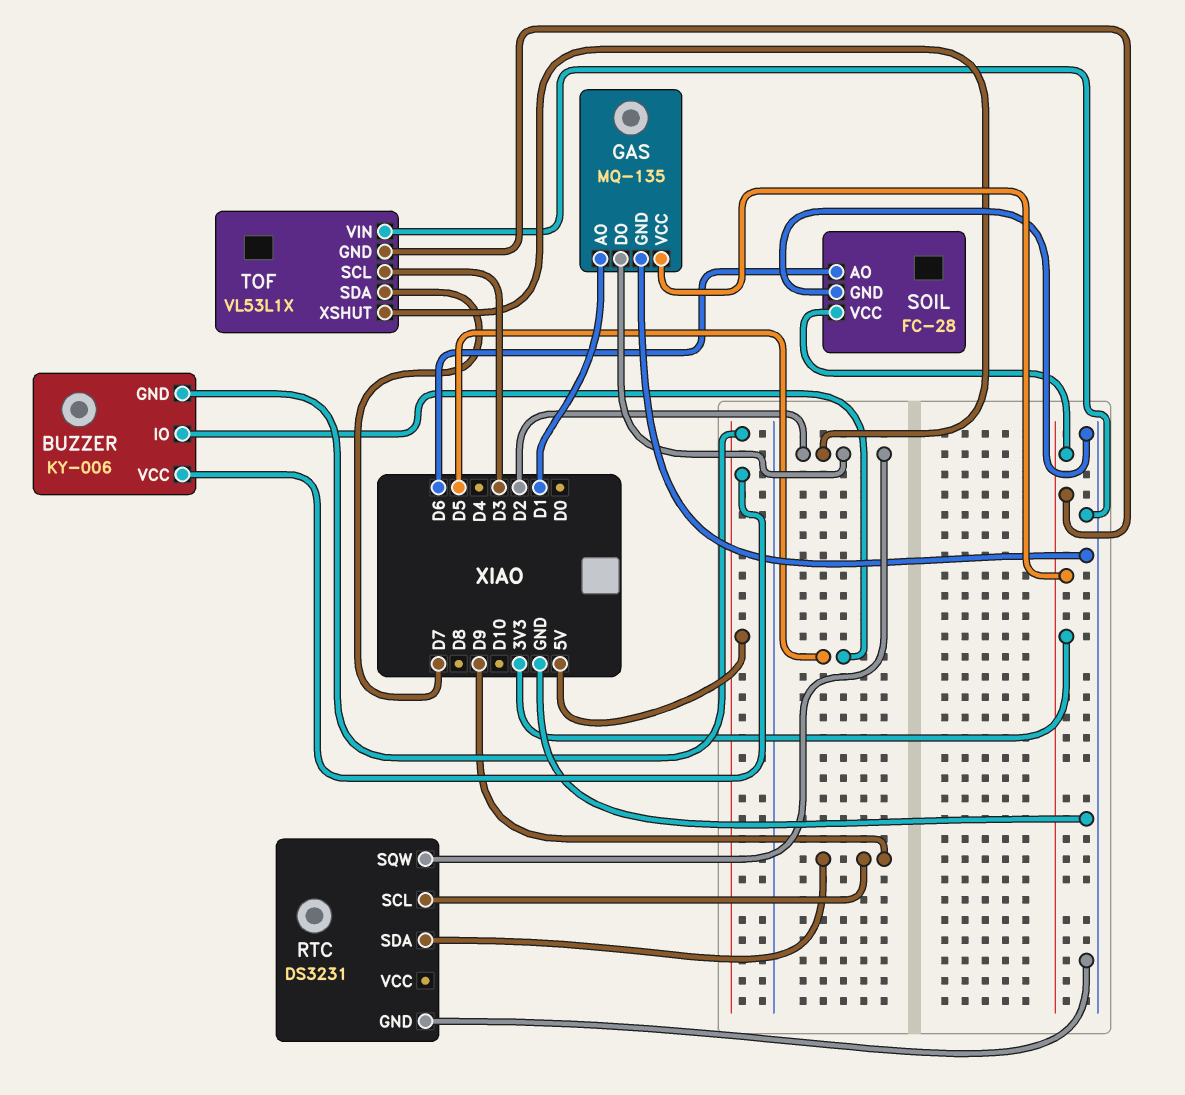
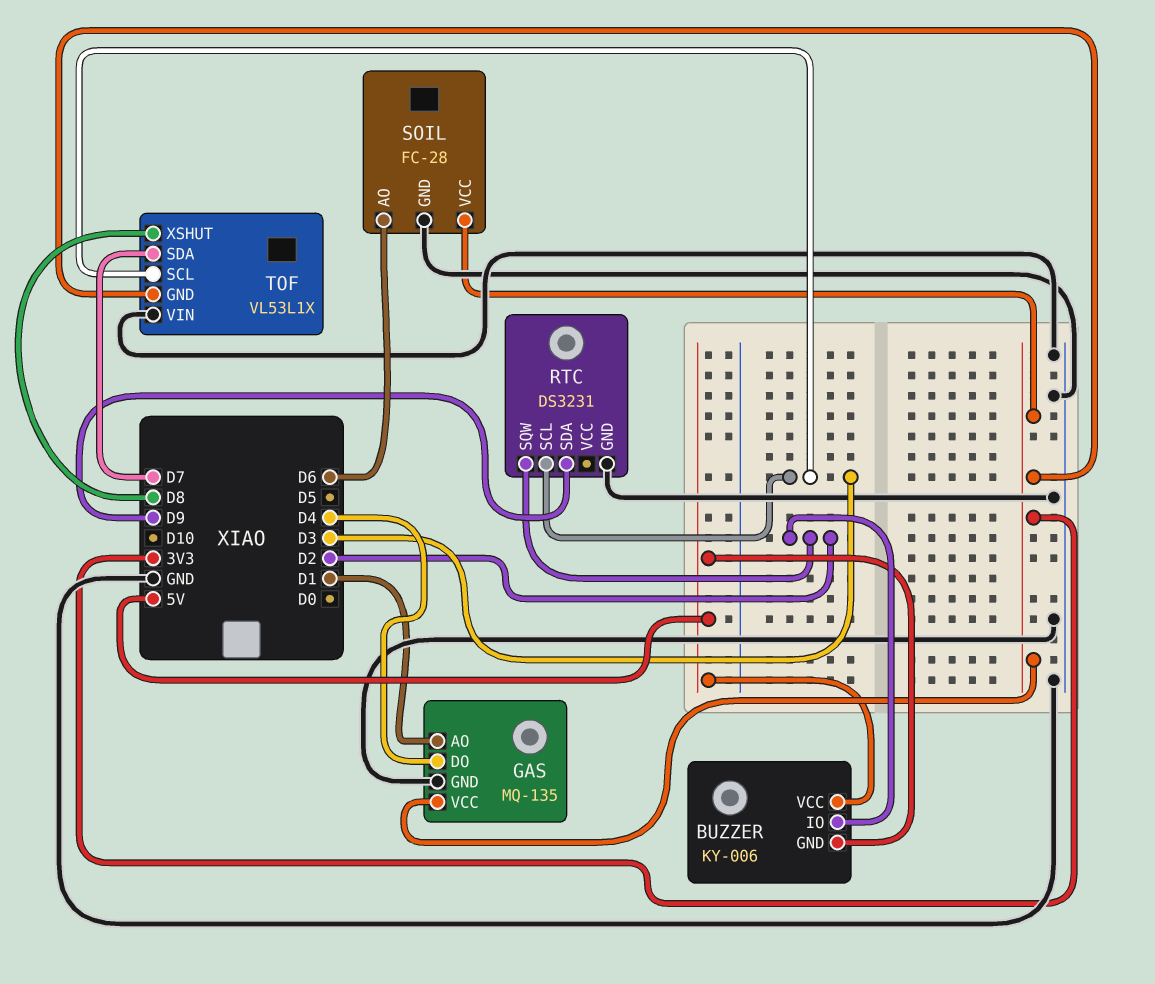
BUZZER pin IO: D5 -> D2
GAS pin DO: D2 -> D4
RTC pin SCL: D9 -> D3
TOF pin XSHUT: D2 -> D8

